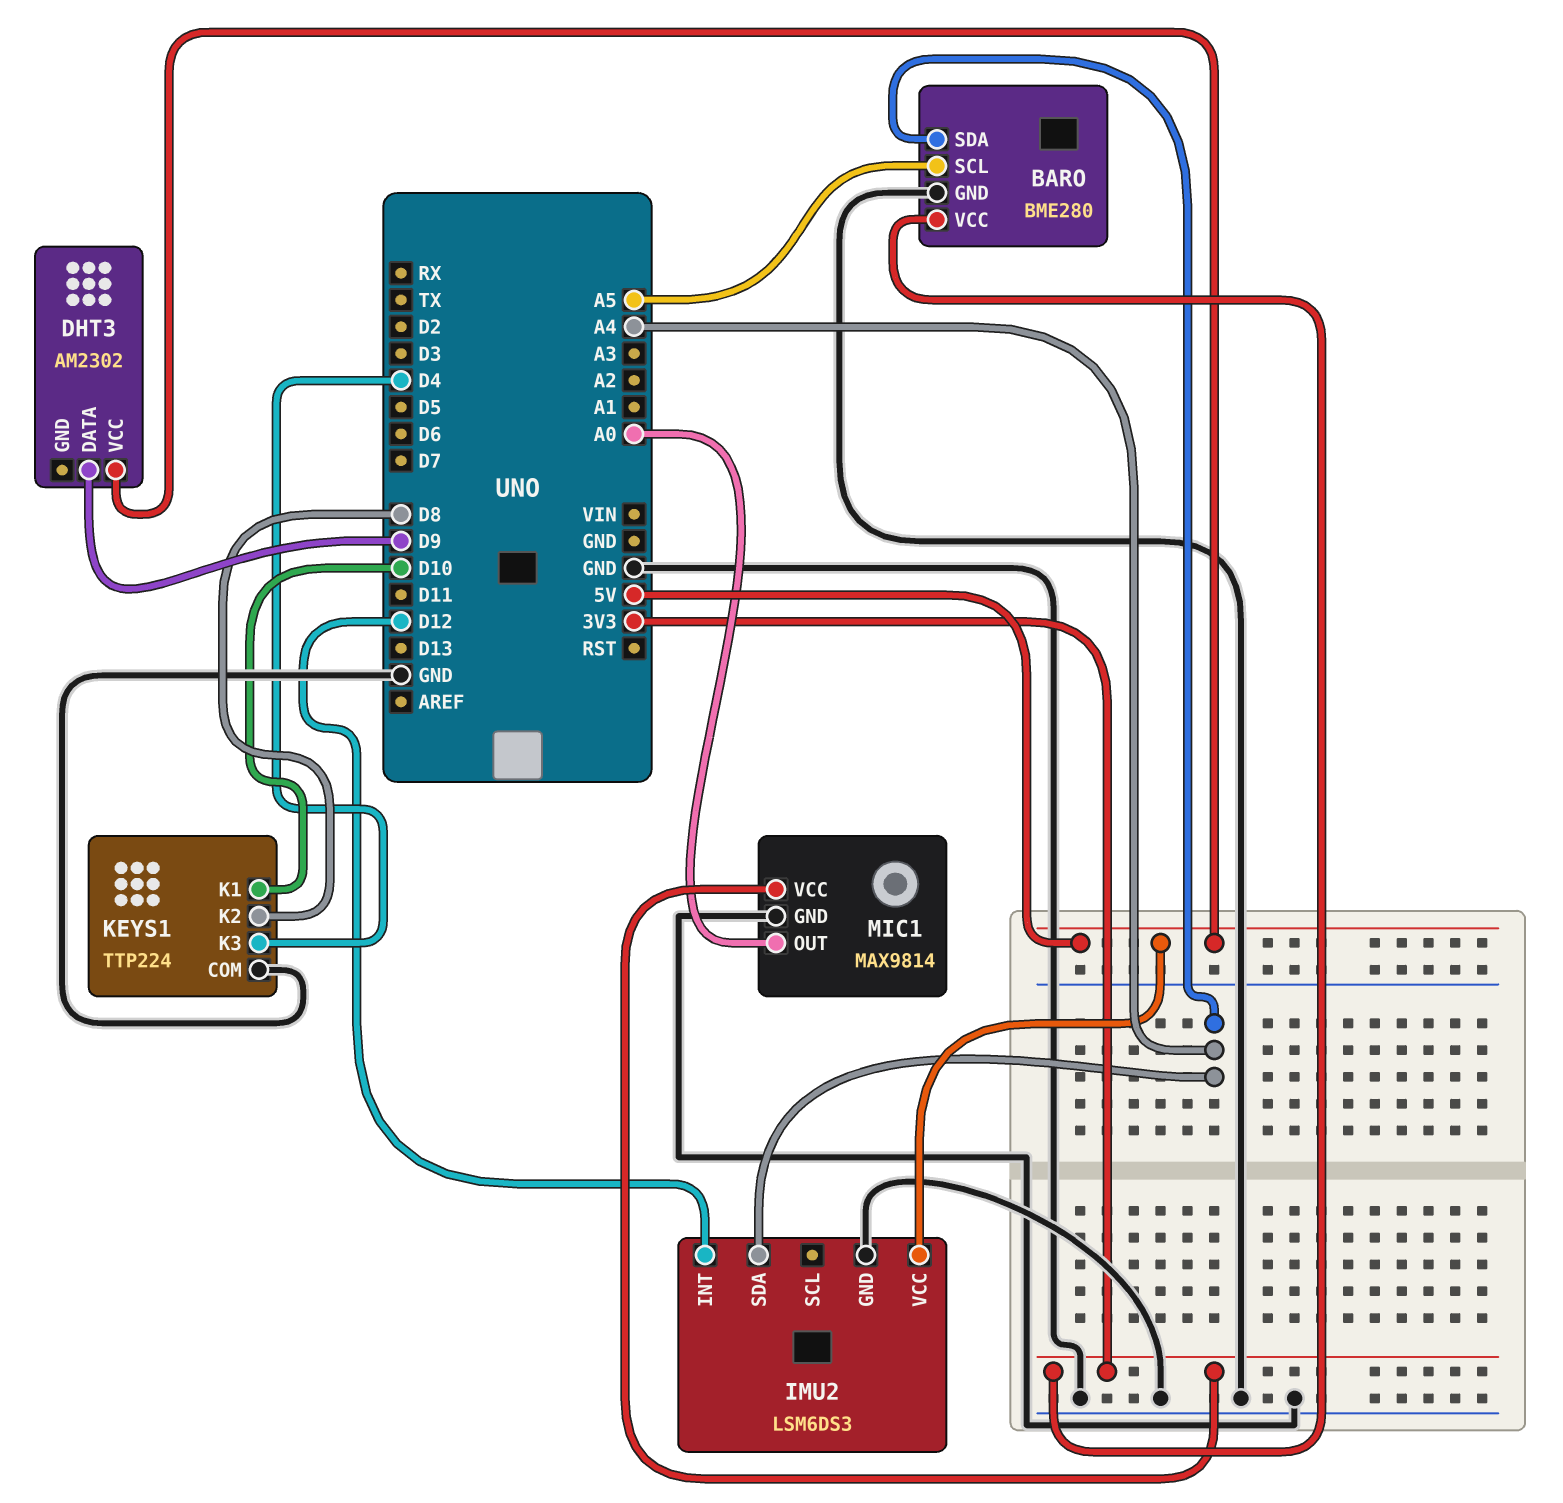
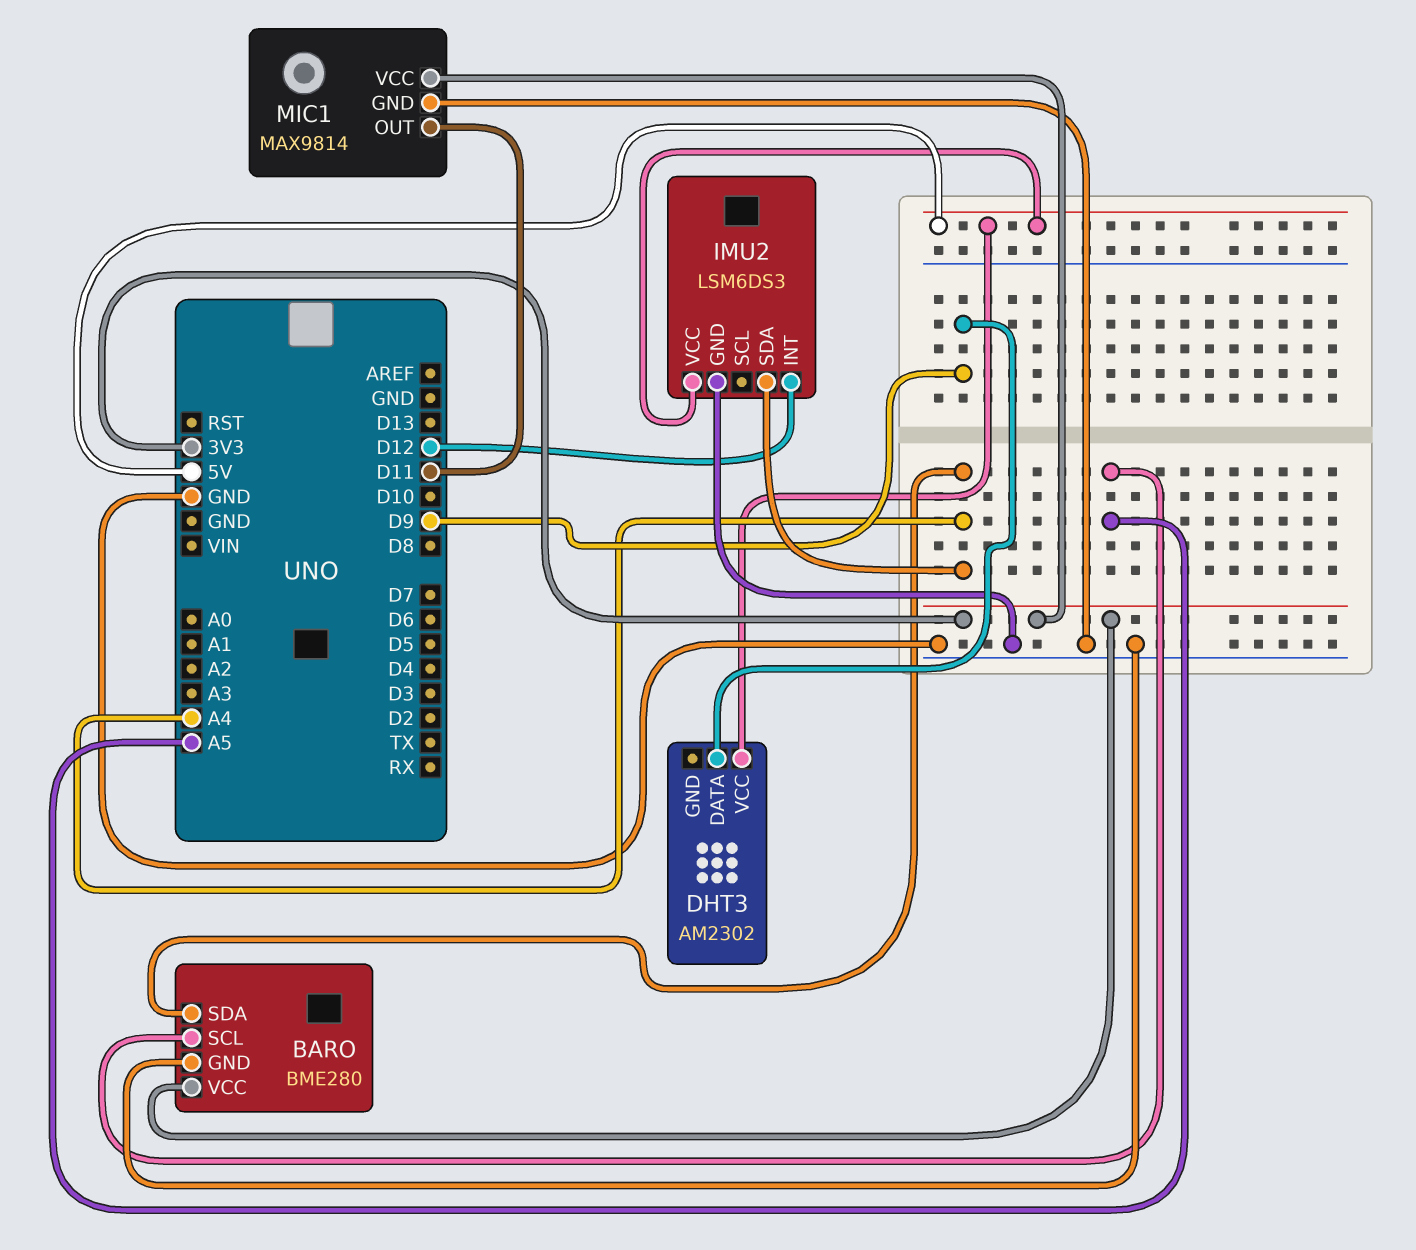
KEYS1: TTP224 -> none
KEYS1 pin COM: GND -> none
KEYS1 pin K1: D10 -> none
KEYS1 pin K2: D8 -> none
KEYS1 pin K3: D4 -> none
MIC1 pin OUT: A0 -> D11

